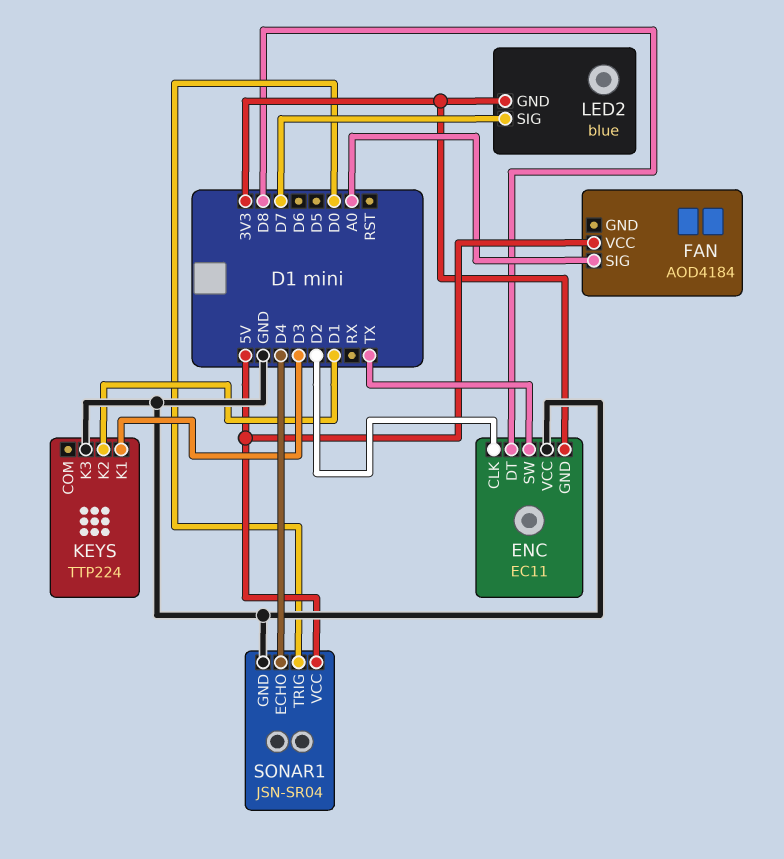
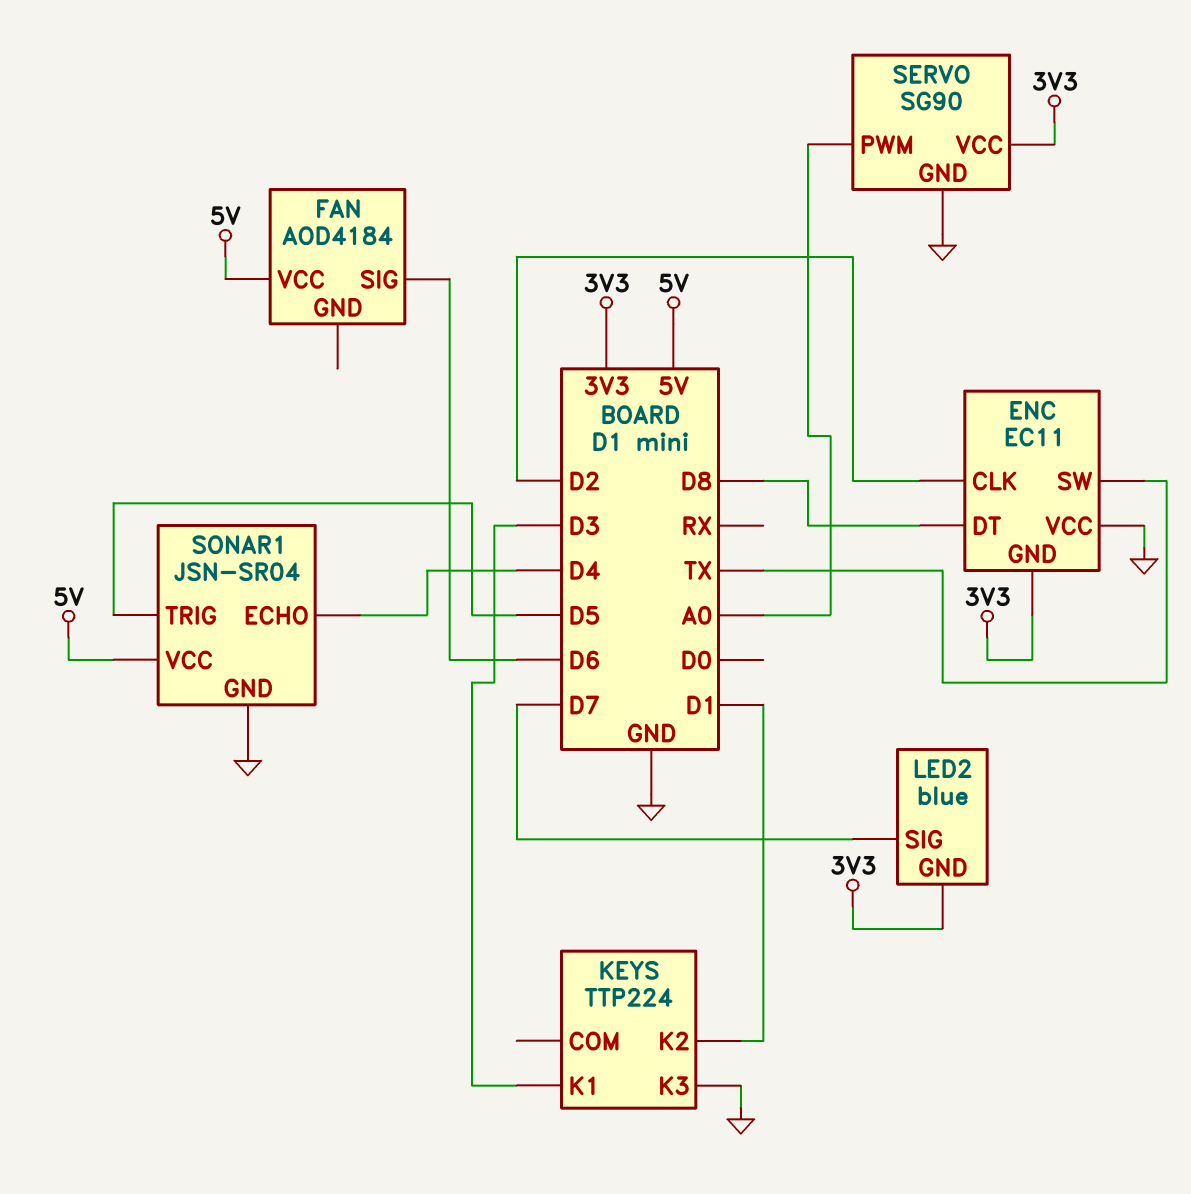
FAN pin SIG: A0 -> D6
SERVO: none -> SG90
SERVO pin GND: none -> GND
SERVO pin PWM: none -> A0
SERVO pin VCC: none -> 3V3
SONAR1 pin TRIG: D0 -> D5

